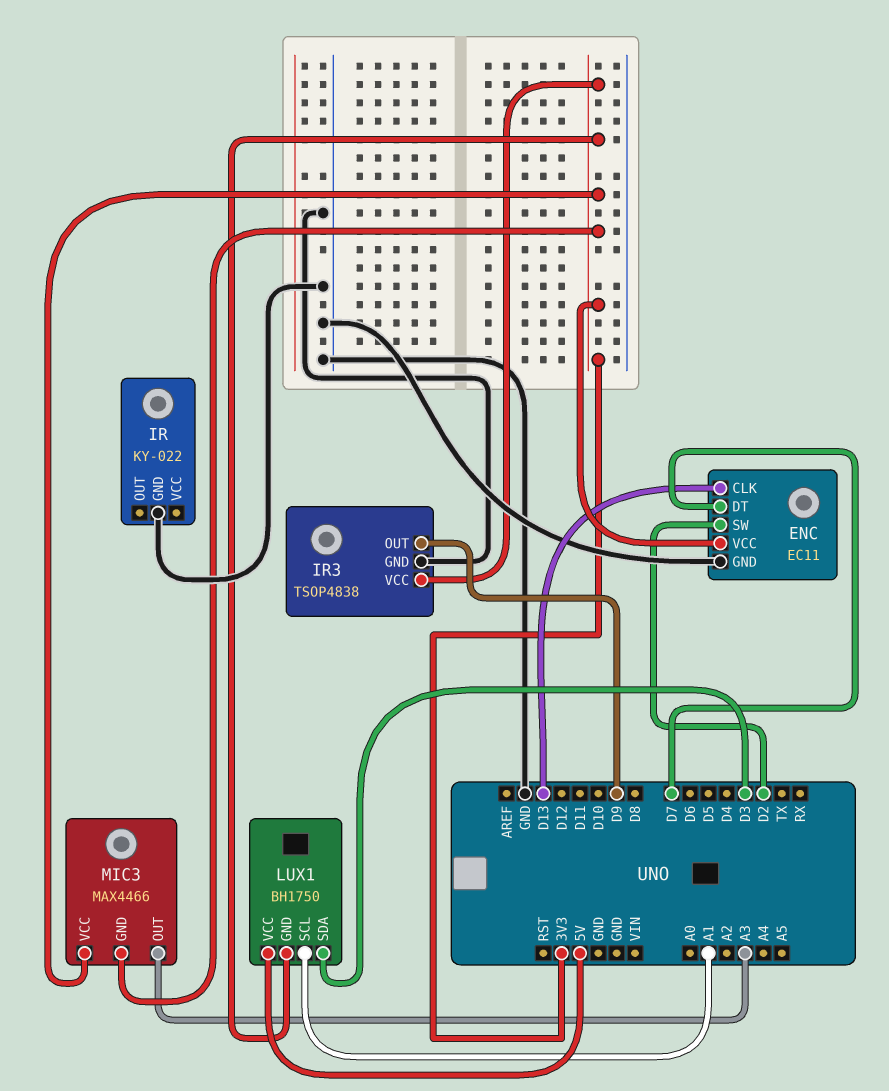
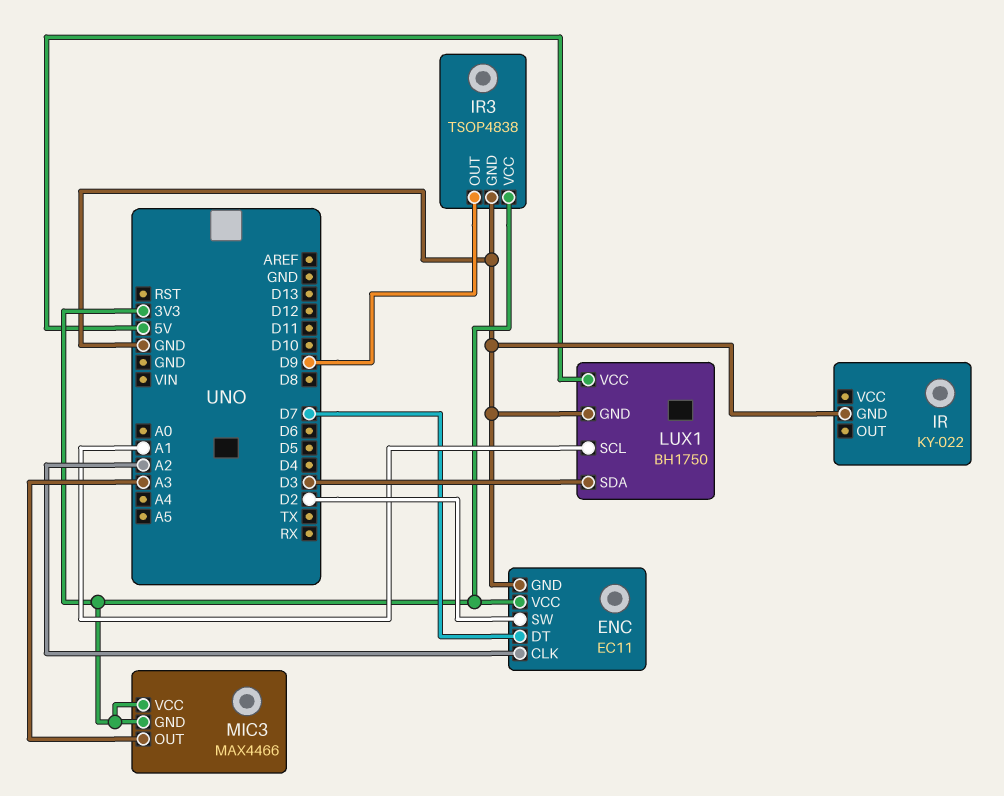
ENC pin CLK: D13 -> A2
LUX1 pin GND: 3V3 -> GND

